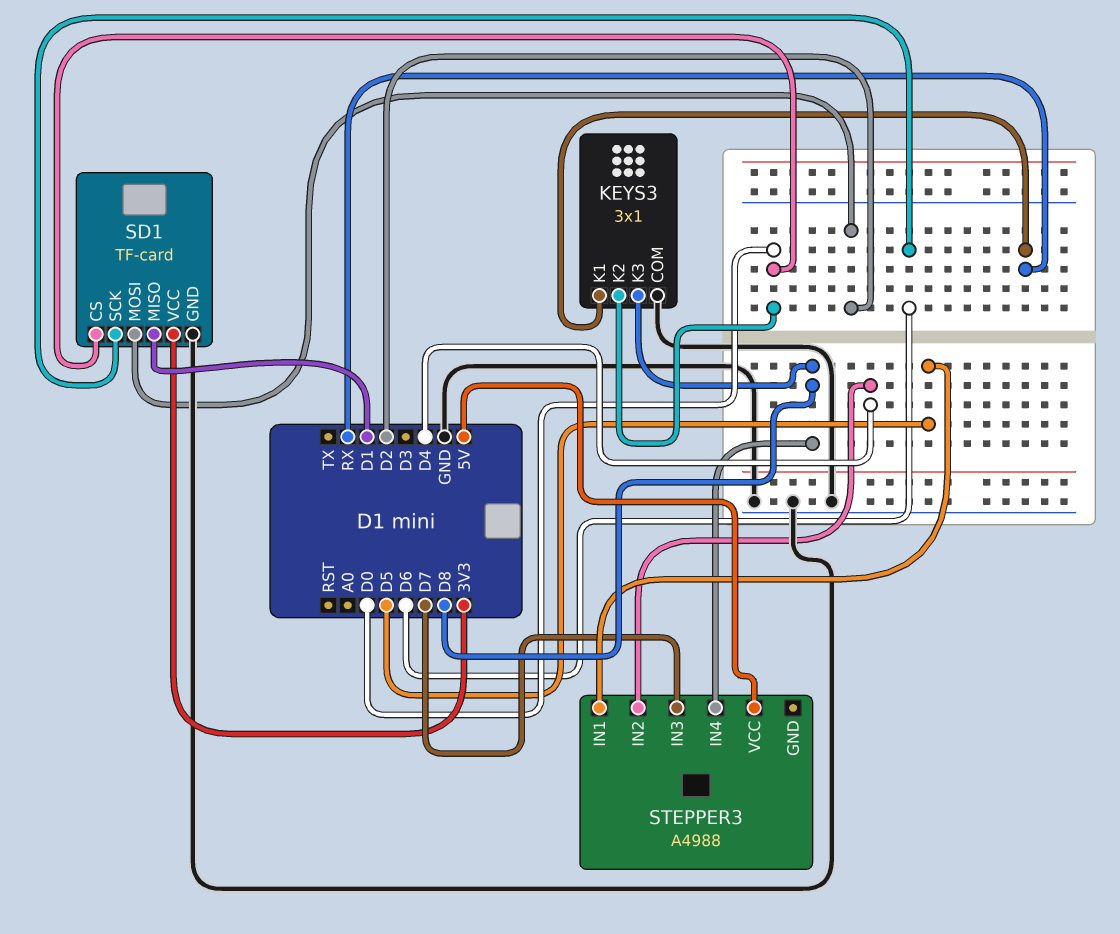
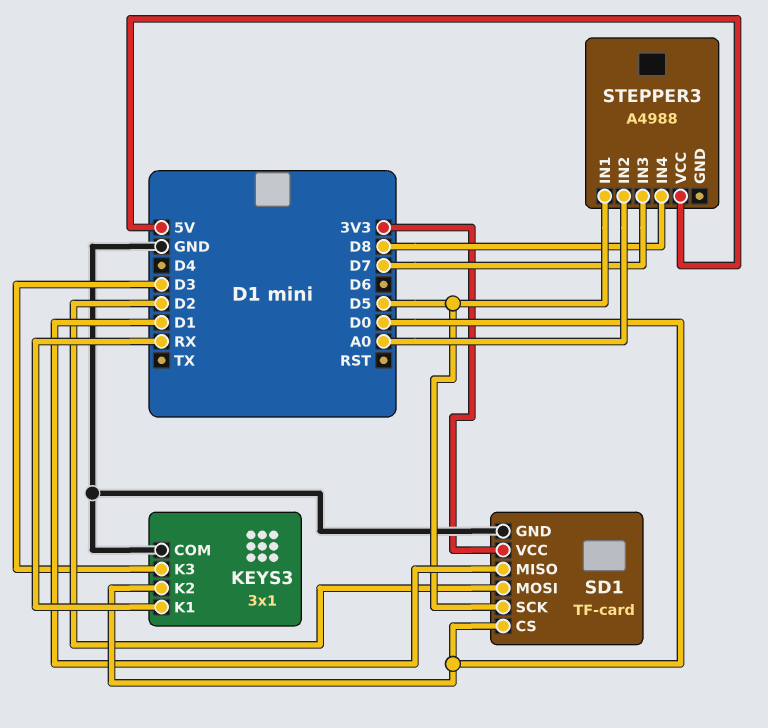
KEYS3 pin K3: D8 -> D3
SD1 pin SCK: D6 -> D5
STEPPER3 pin IN2: D4 -> A0

